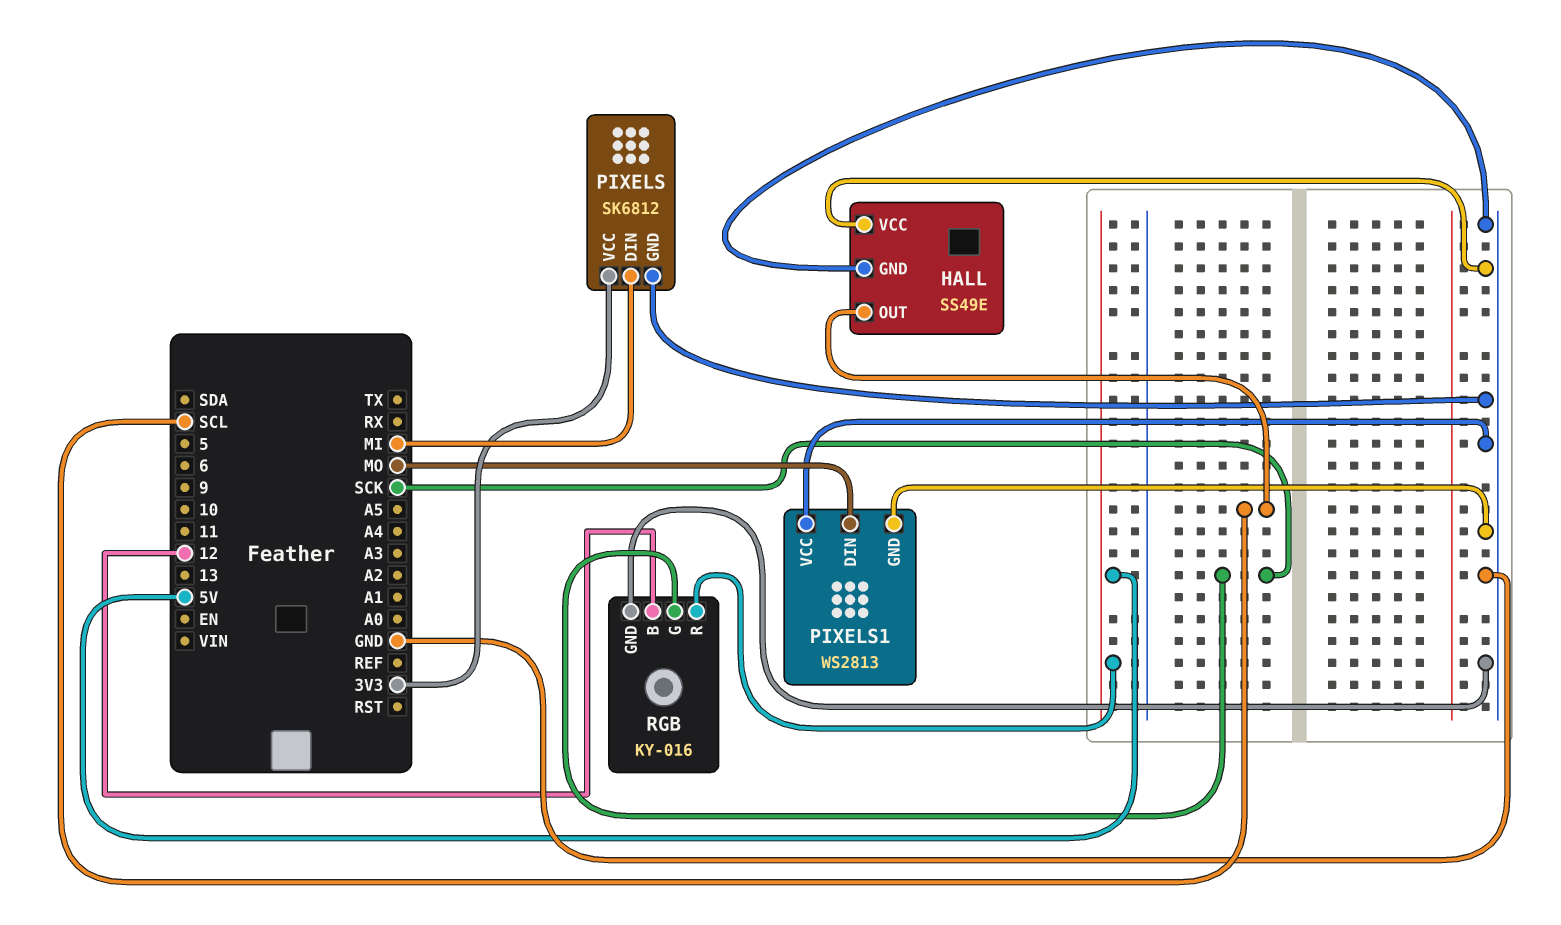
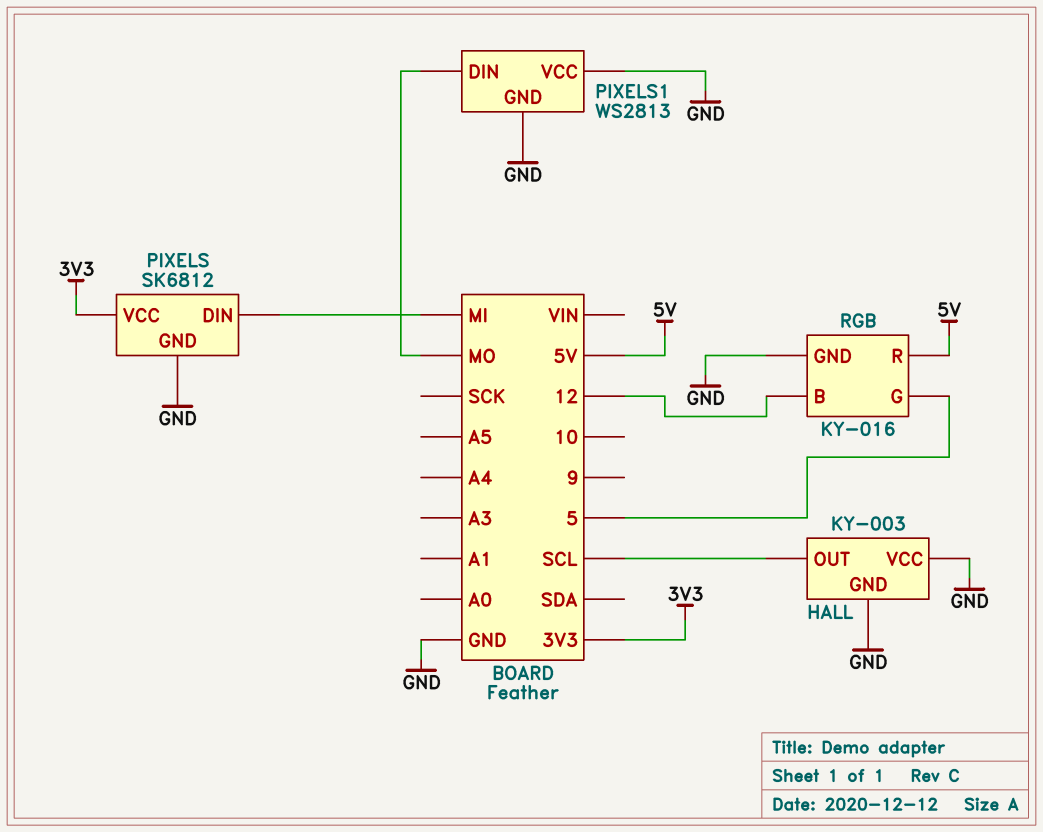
HALL: SS49E -> KY-003
RGB pin G: SCK -> 5

